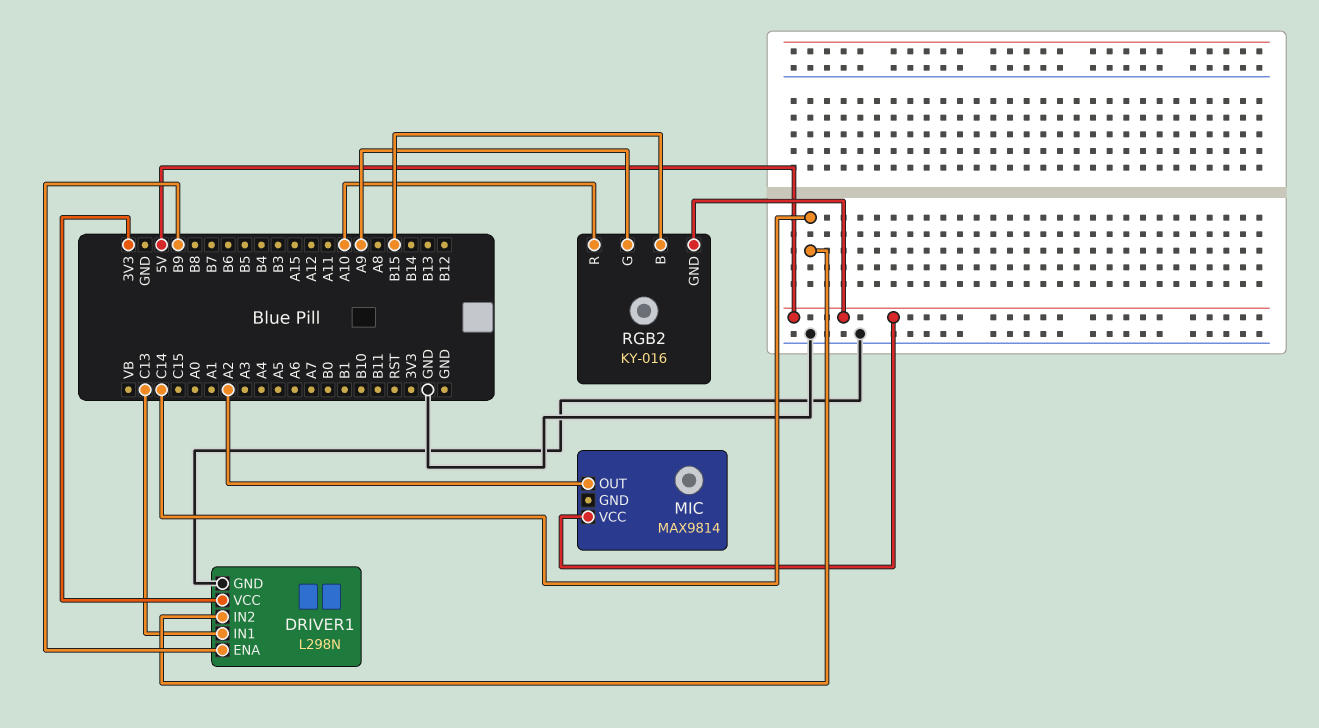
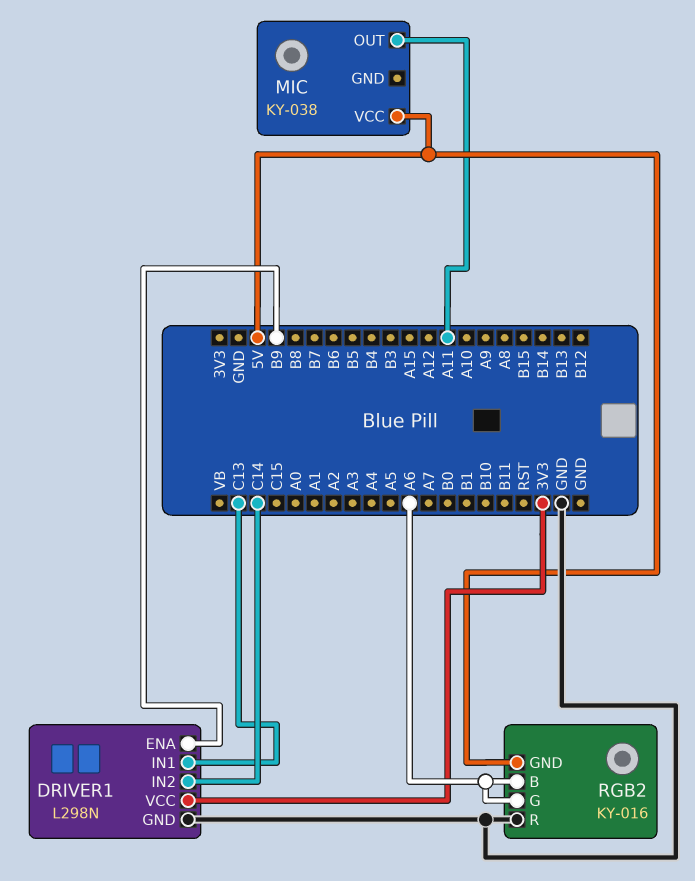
MIC: MAX9814 -> KY-038
MIC pin OUT: A2 -> A11
RGB2 pin B: B15 -> A6
RGB2 pin G: A9 -> A6
RGB2 pin R: A10 -> GND

